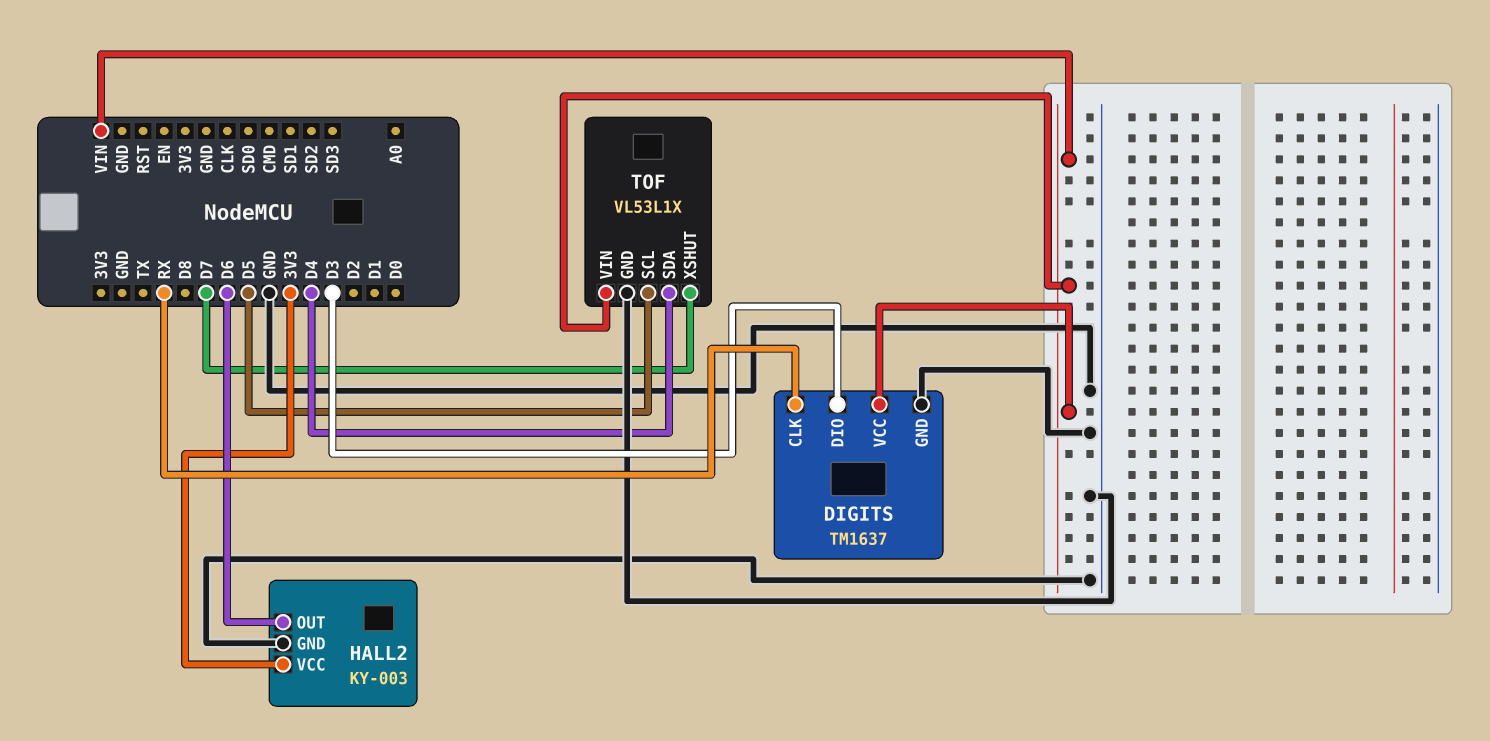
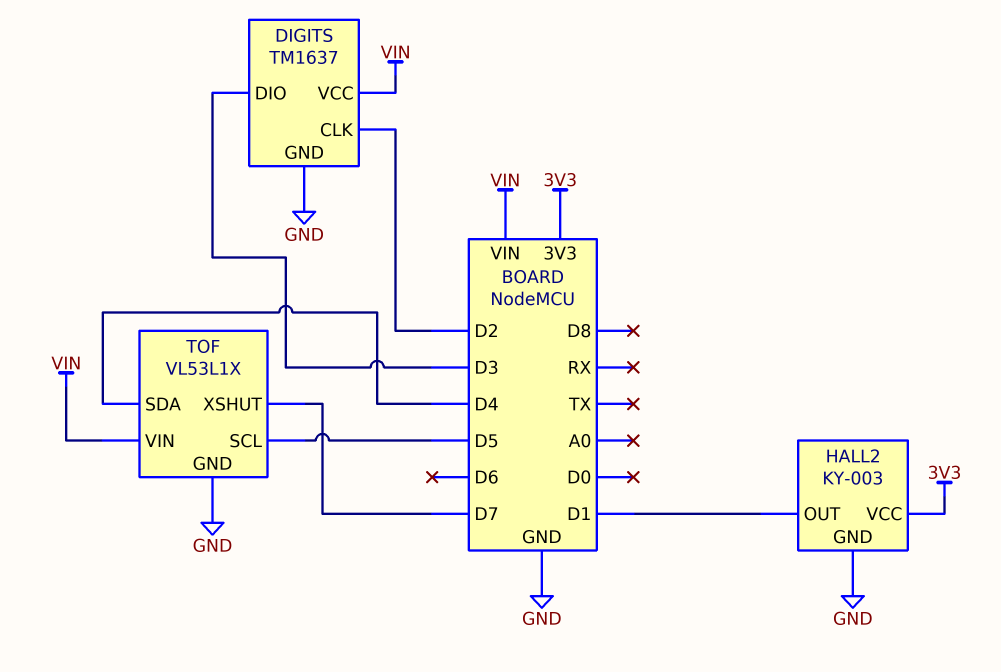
DIGITS pin CLK: RX -> D2
HALL2 pin OUT: D6 -> D1

